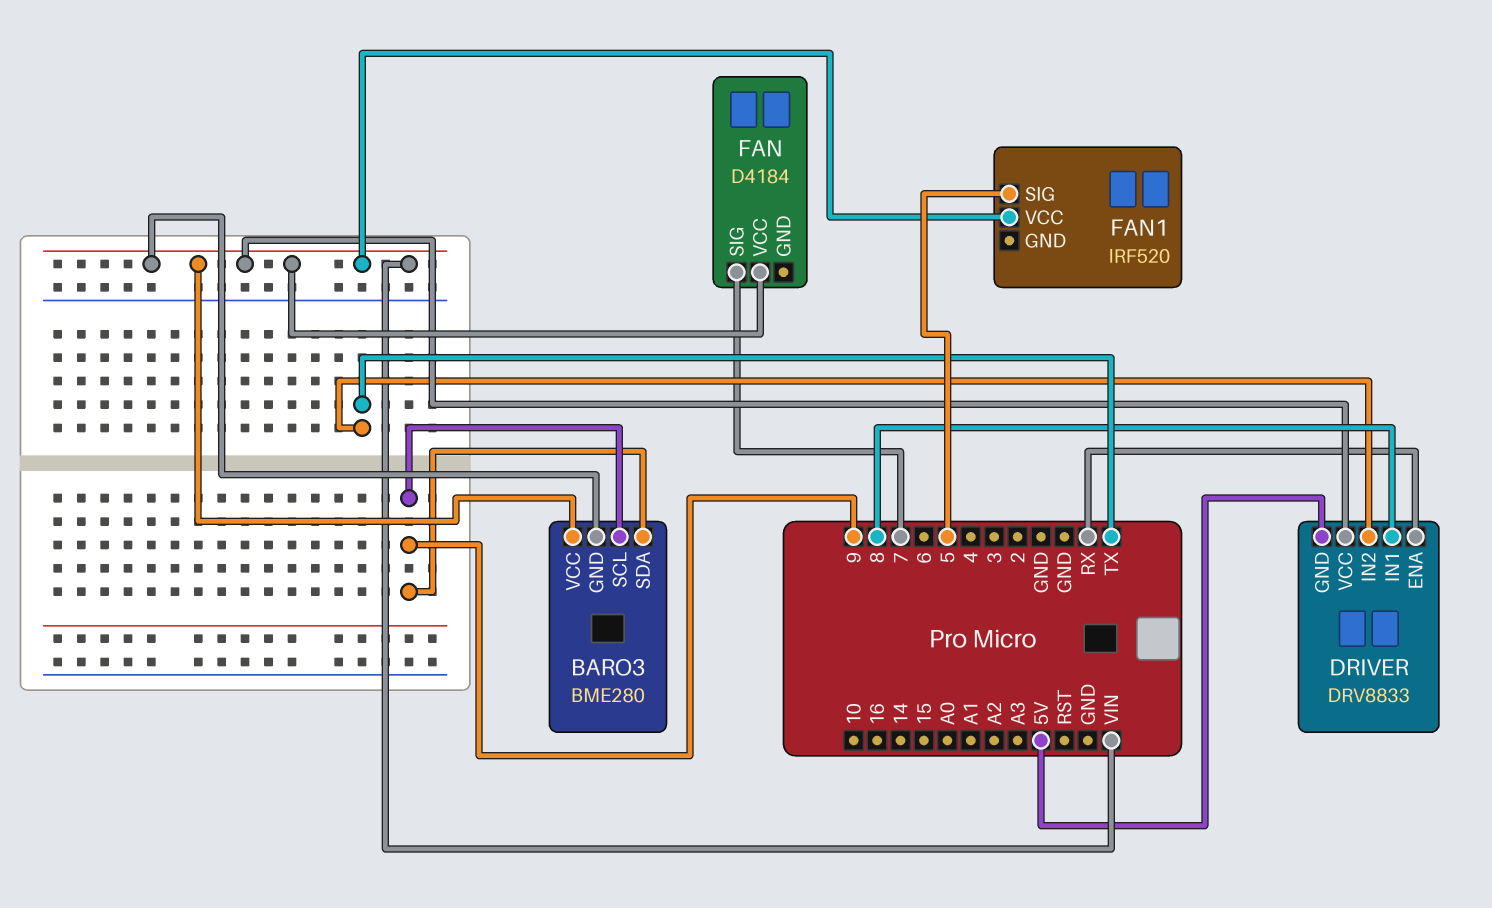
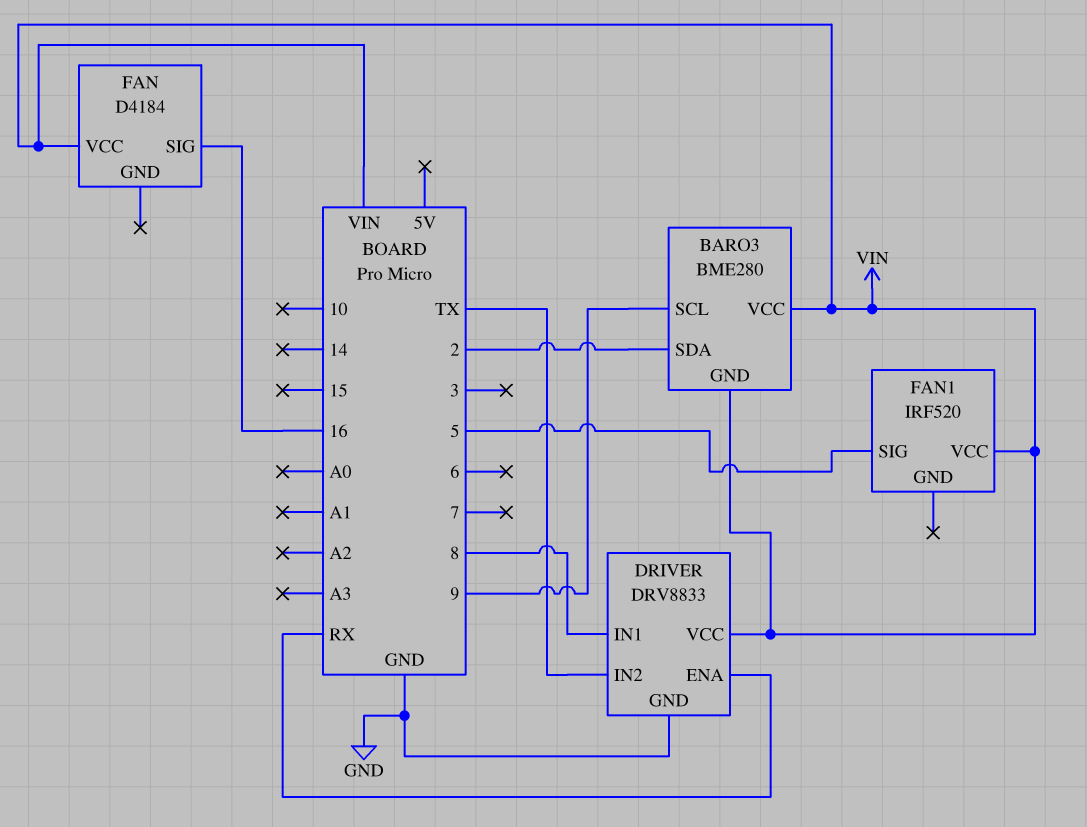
BARO3 pin SDA: 9 -> 2
DRIVER pin GND: 5V -> GND
FAN pin SIG: 7 -> 16

